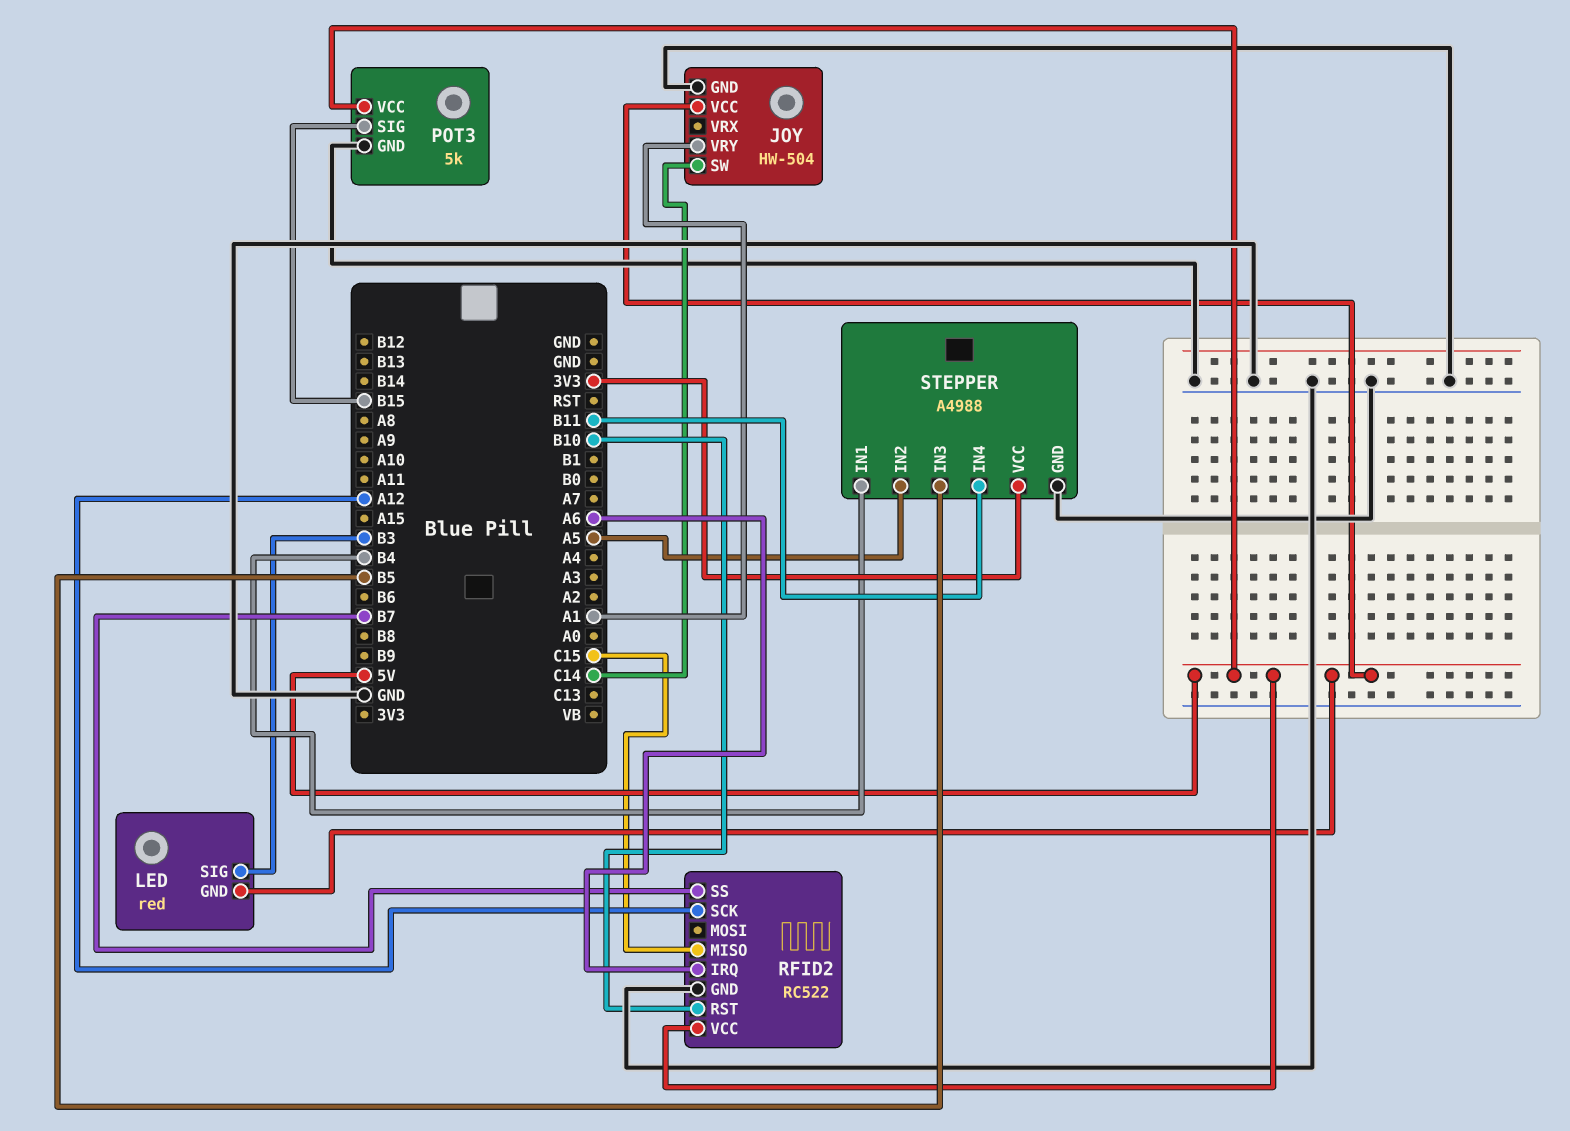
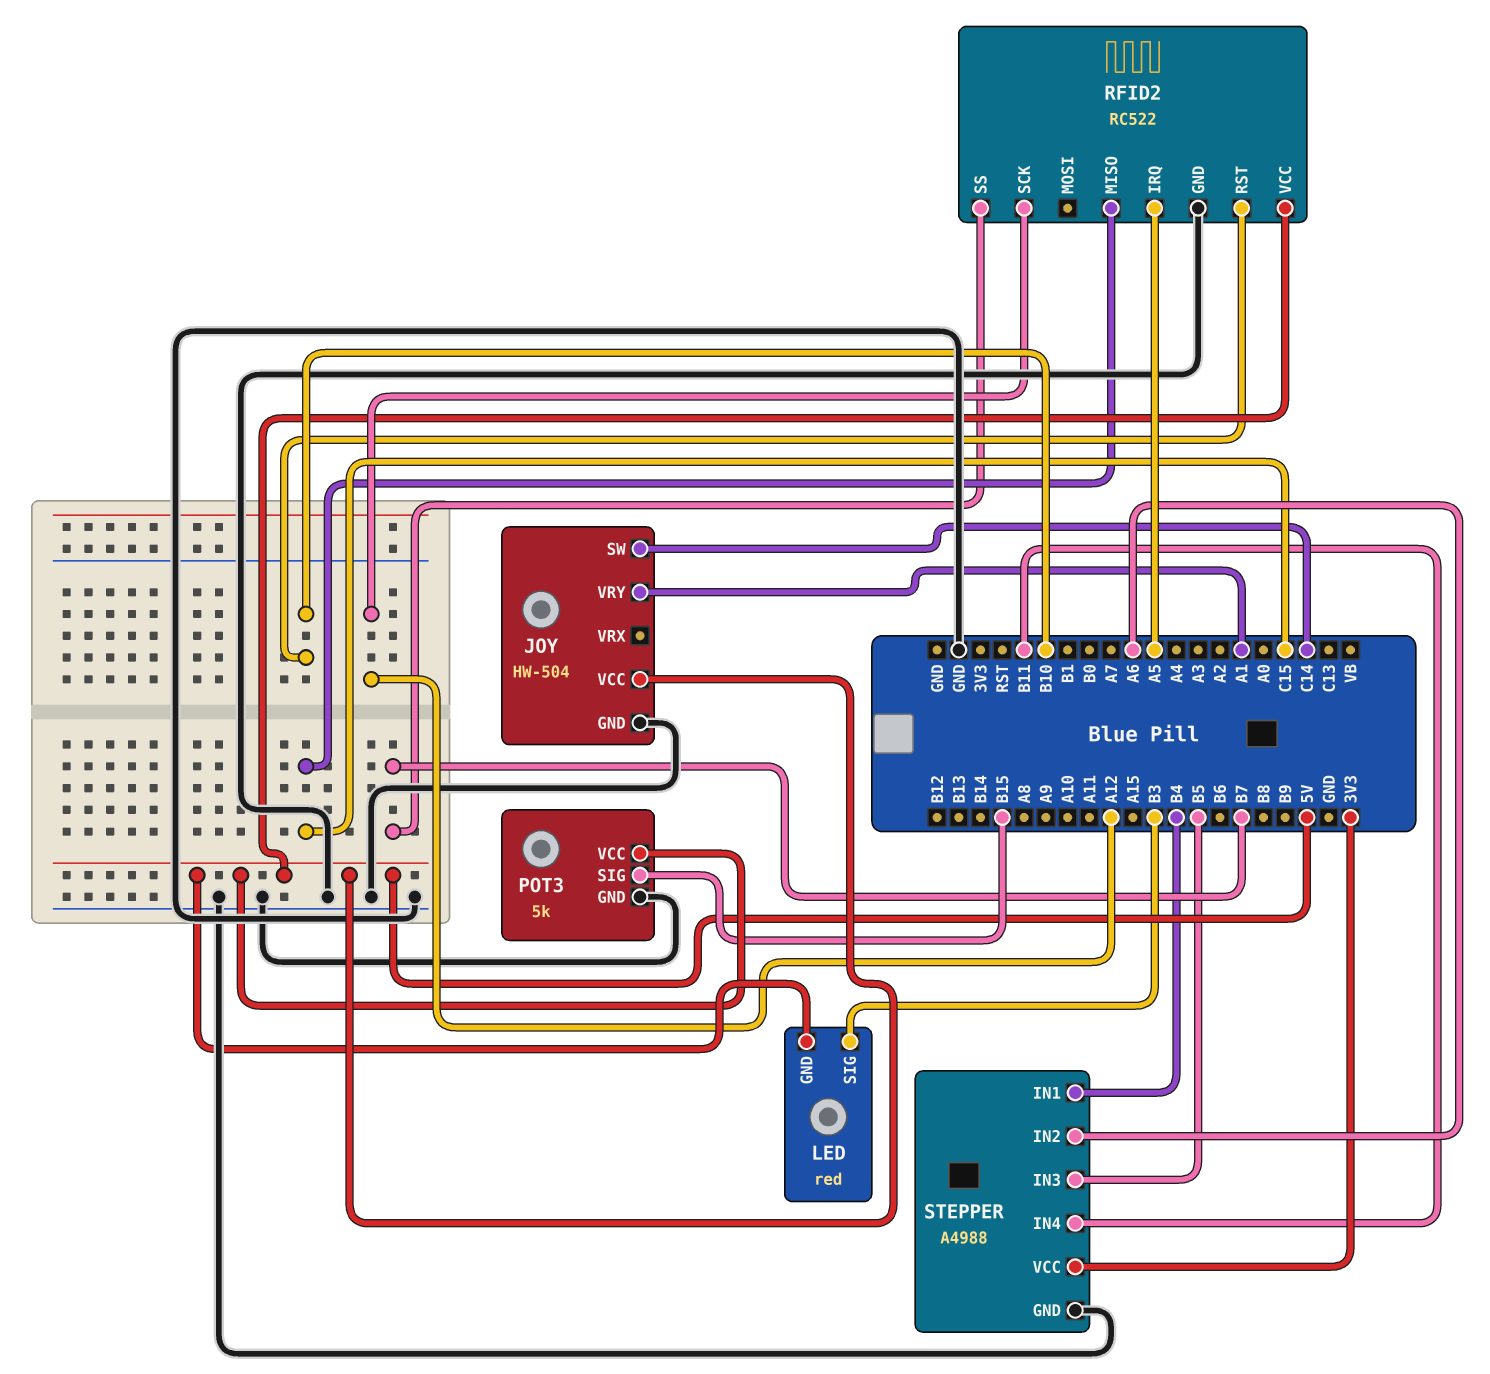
RFID2 pin IRQ: A6 -> A5
STEPPER pin IN2: A5 -> A6

